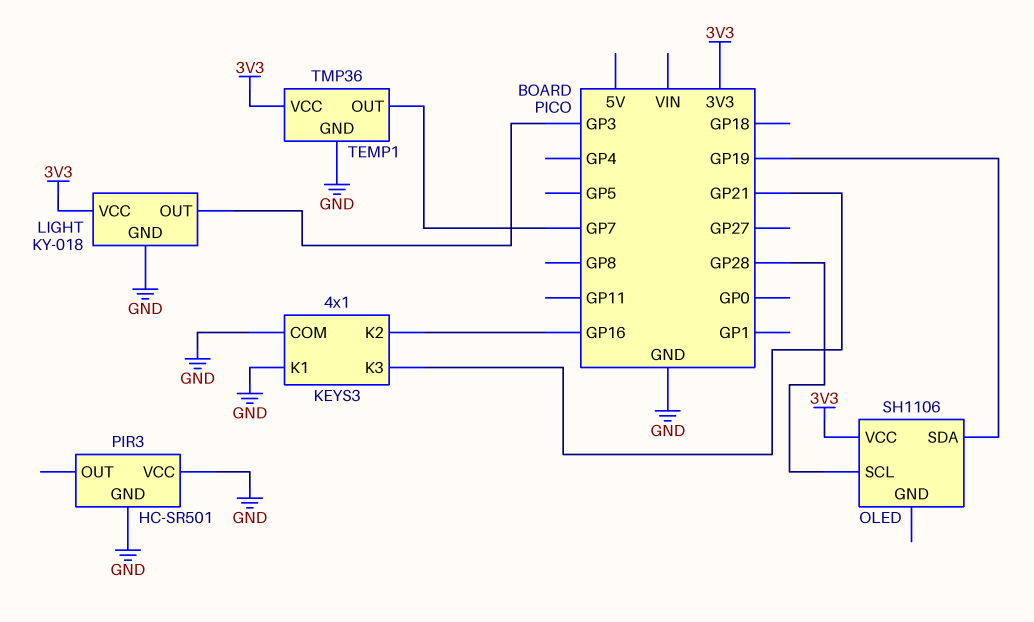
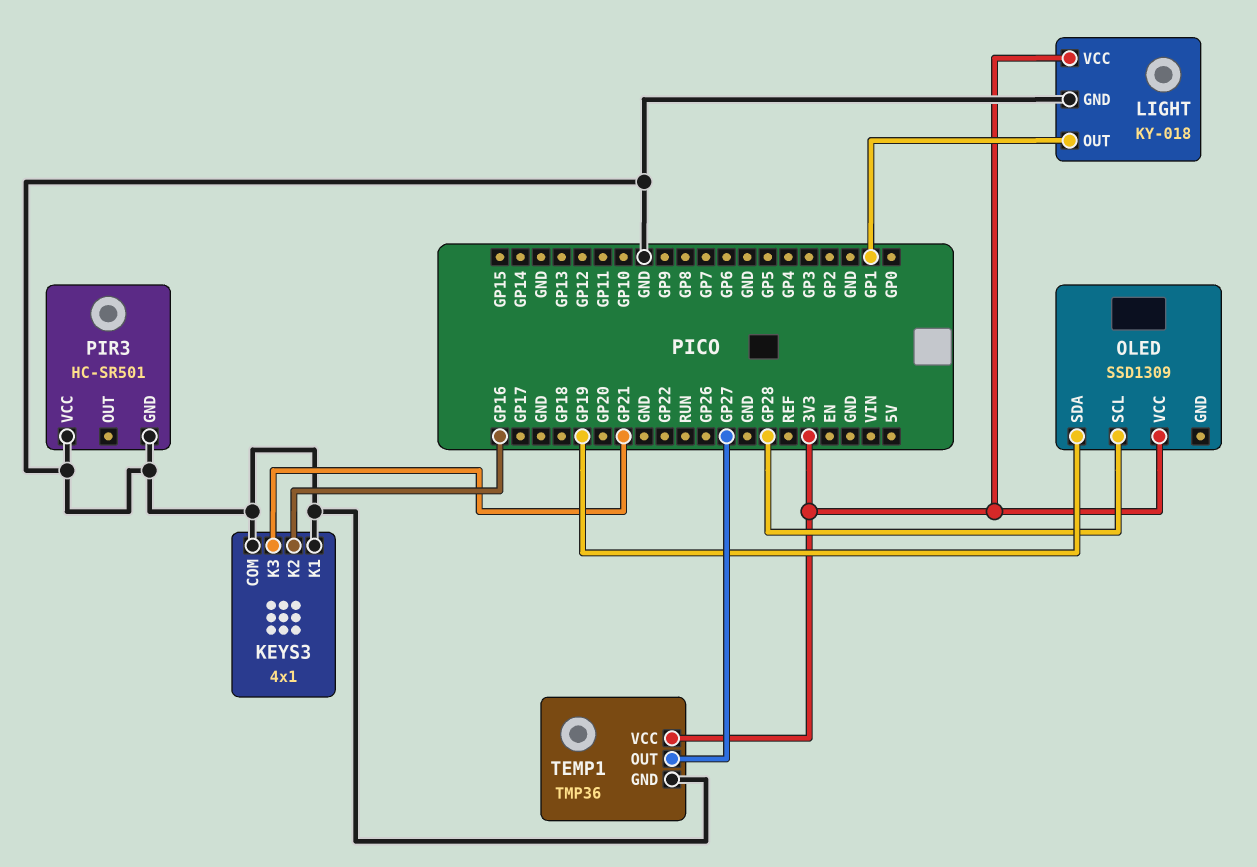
LIGHT pin OUT: GP3 -> GP1
OLED: SH1106 -> SSD1309
TEMP1 pin OUT: GP7 -> GP27

